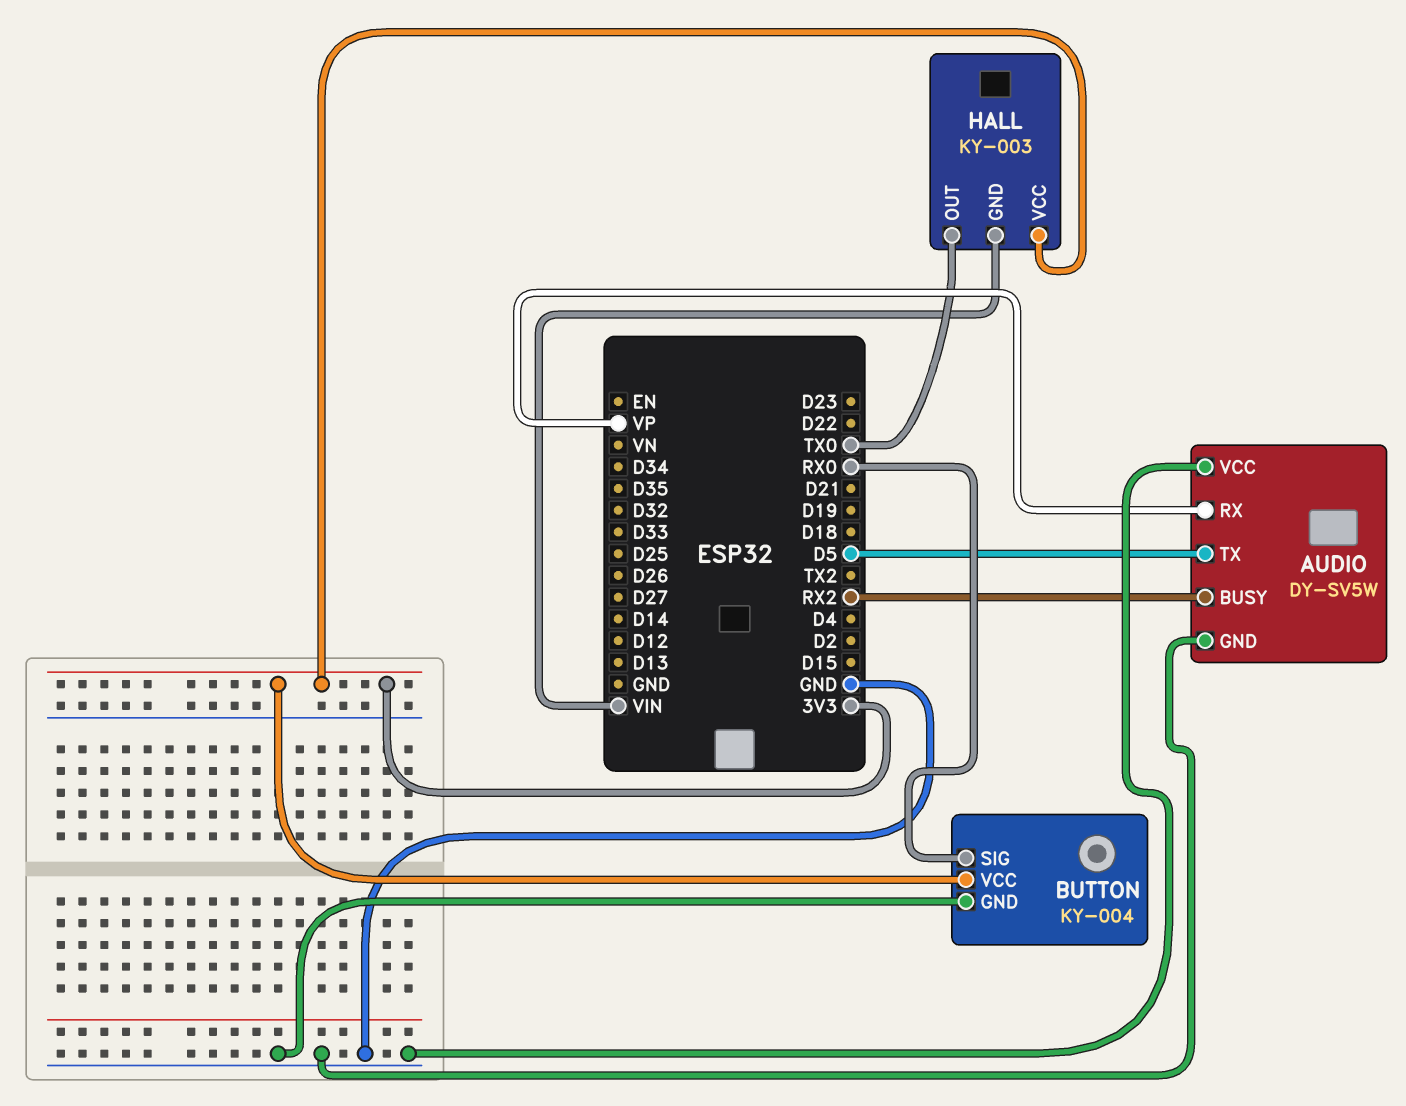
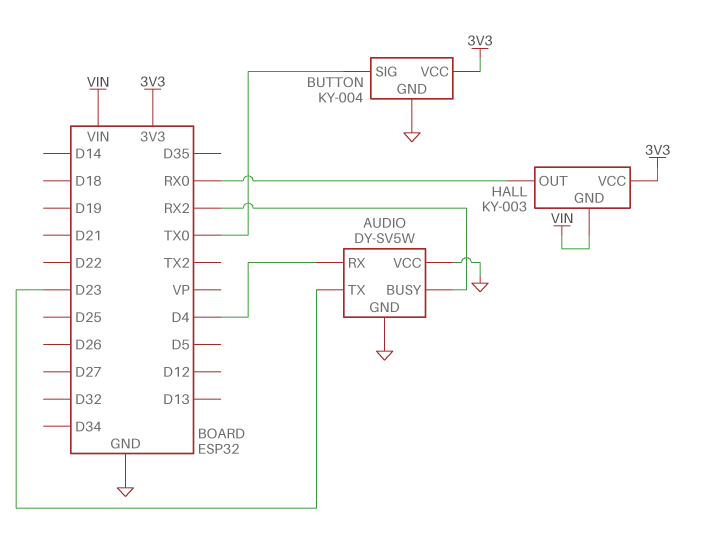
AUDIO pin RX: VP -> D4
AUDIO pin TX: D5 -> D23
BUTTON pin SIG: RX0 -> TX0
HALL pin OUT: TX0 -> RX0

